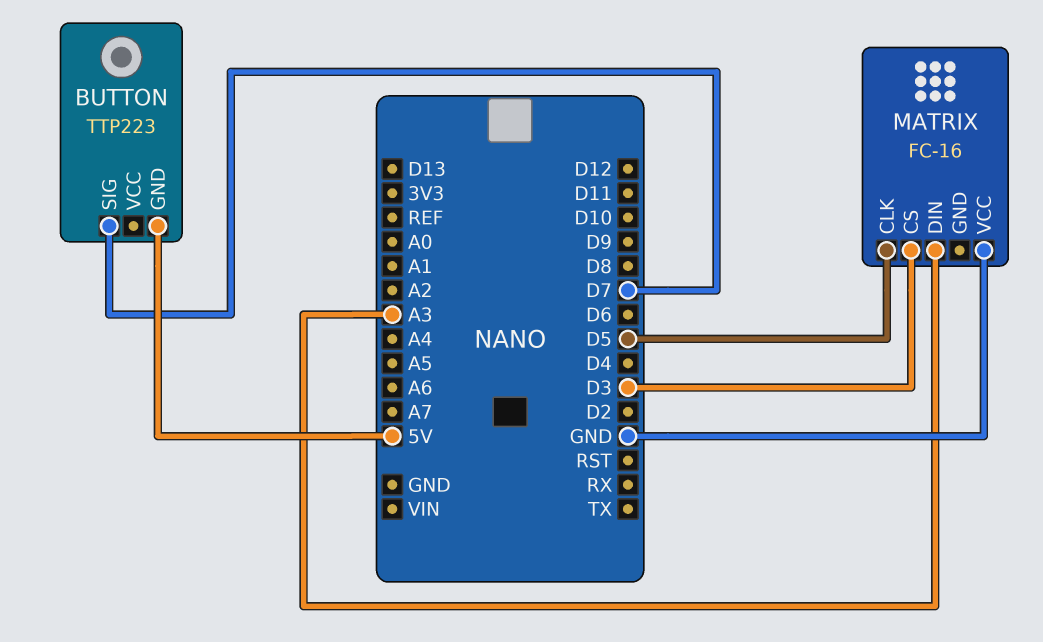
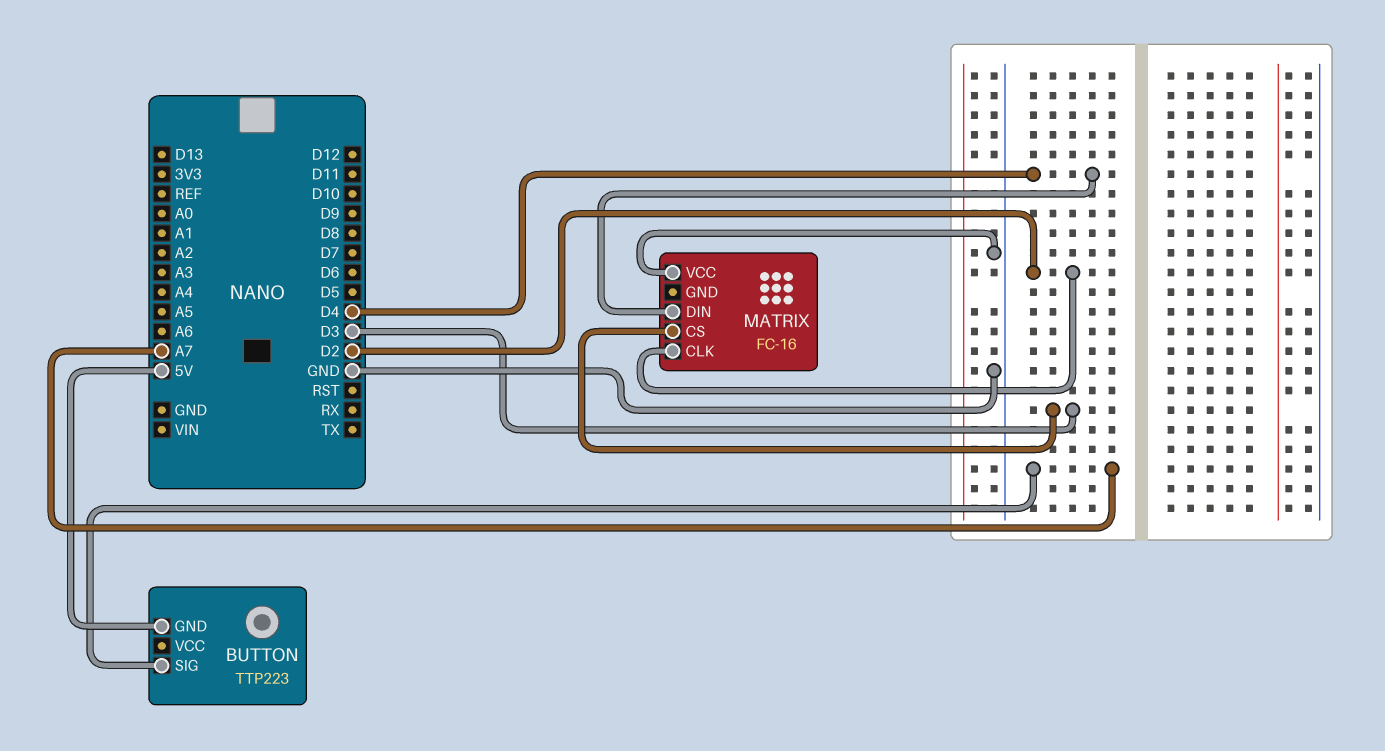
BUTTON pin SIG: D7 -> A7
MATRIX pin CLK: D5 -> D2
MATRIX pin DIN: A3 -> D4

